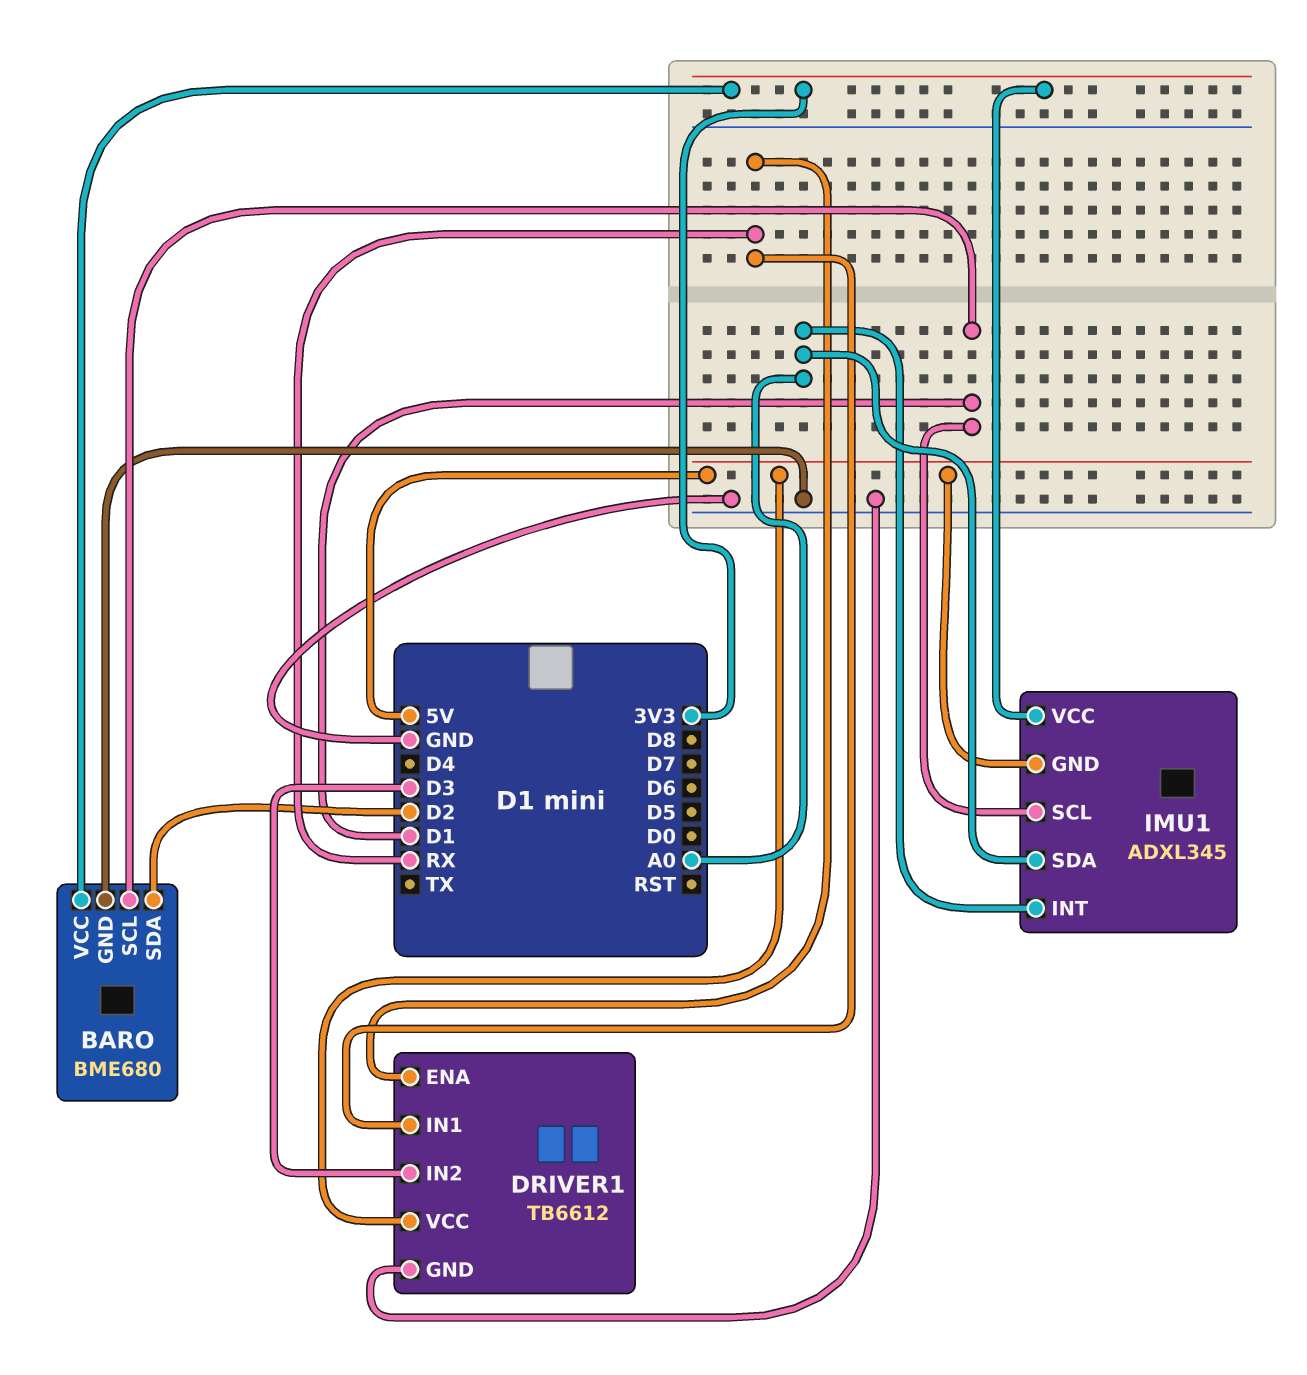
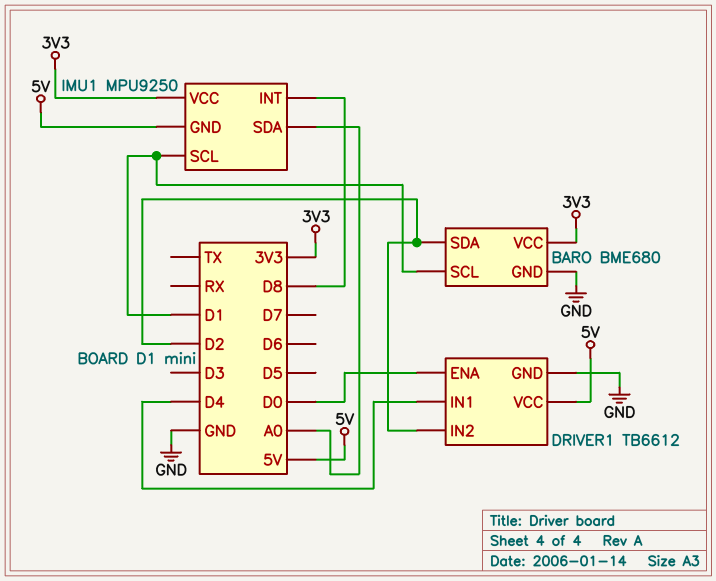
DRIVER1 pin ENA: RX -> D0
DRIVER1 pin IN1: RX -> D4
DRIVER1 pin IN2: D3 -> D2
IMU1: ADXL345 -> MPU9250
IMU1 pin INT: A0 -> D8

